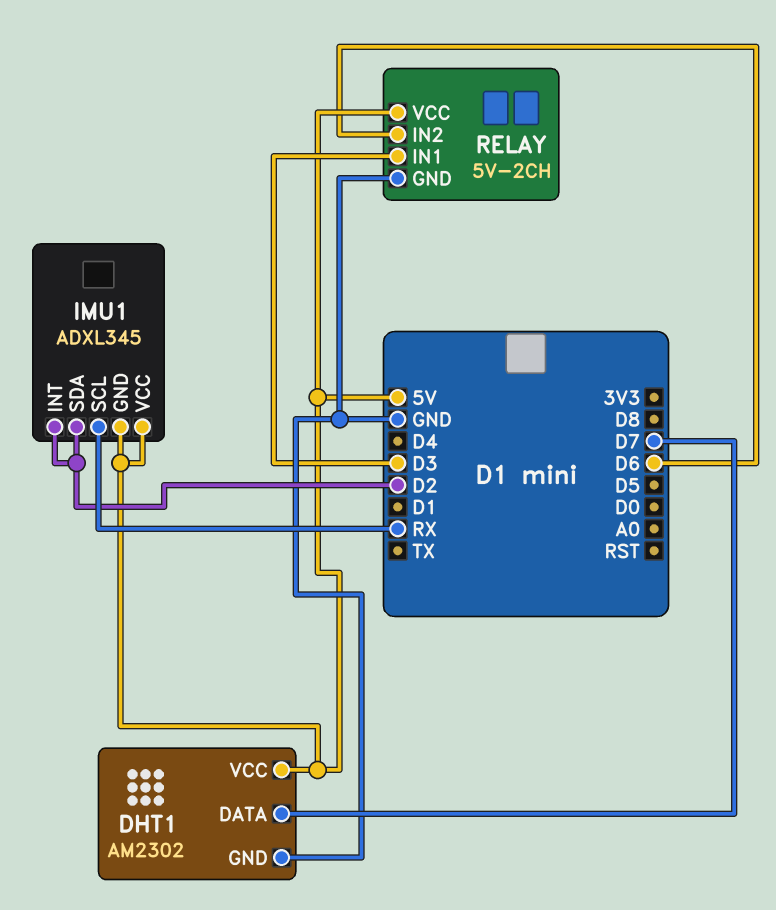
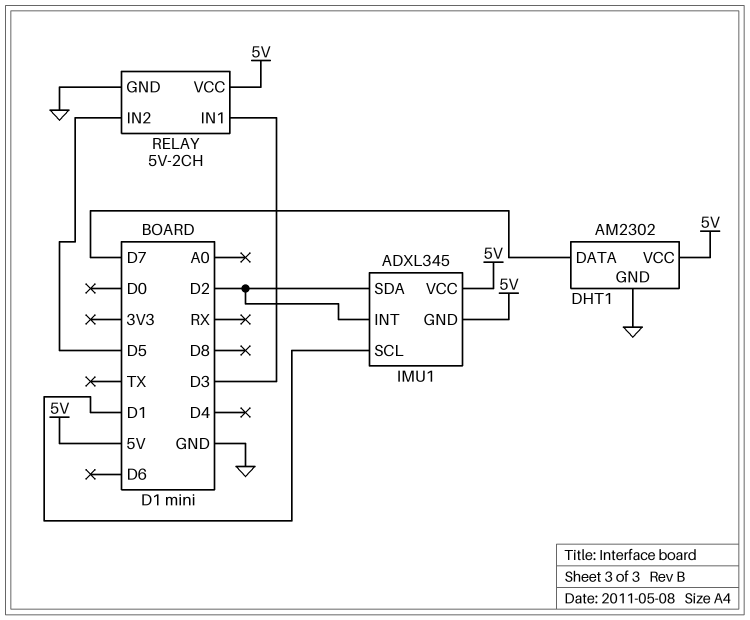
IMU1 pin SCL: RX -> D1
RELAY pin IN2: D6 -> D5

